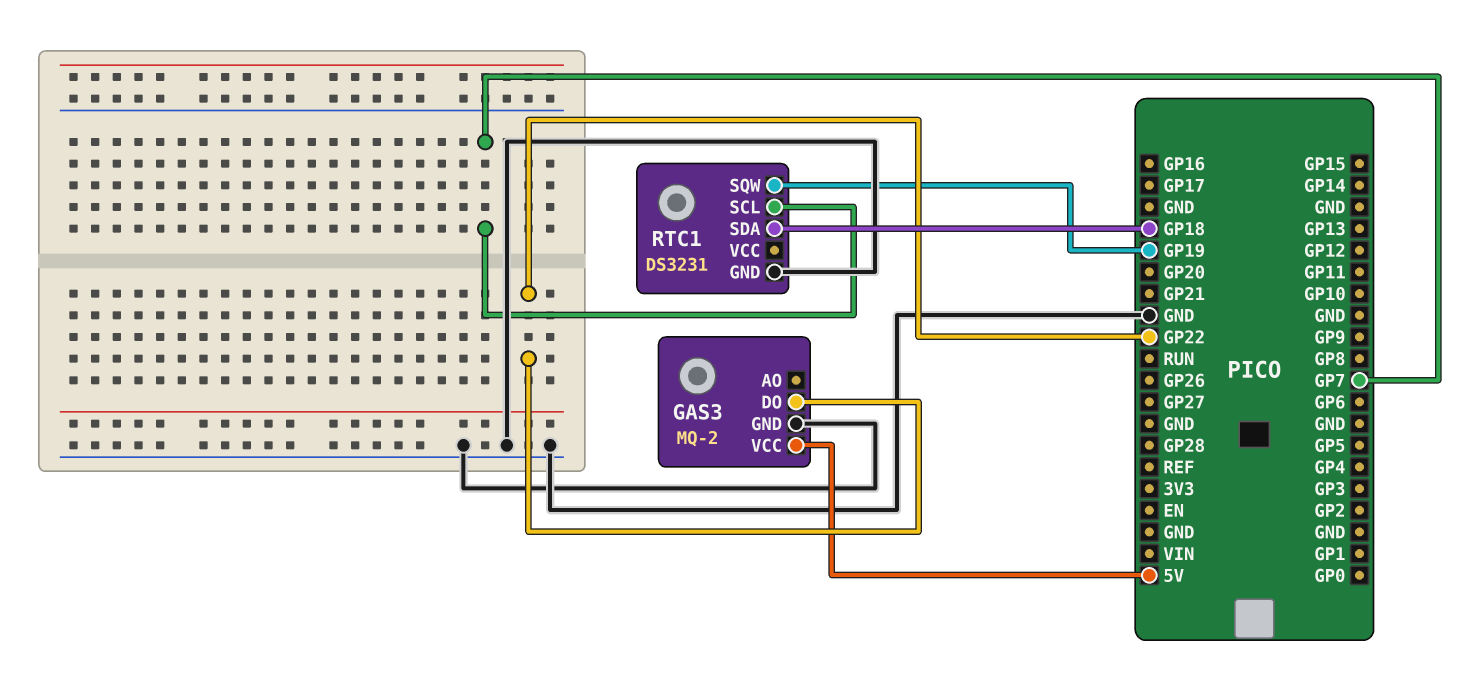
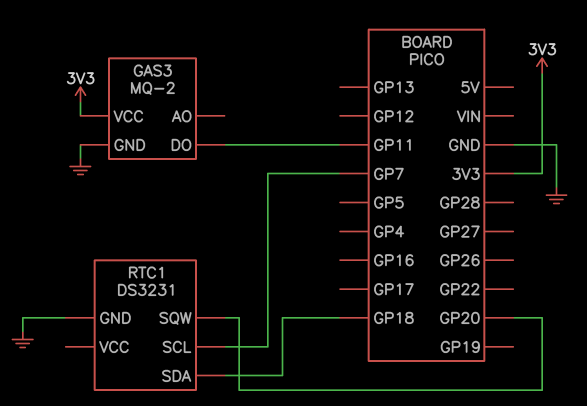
GAS3 pin DO: GP22 -> GP11
GAS3 pin VCC: 5V -> 3V3
RTC1 pin SQW: GP19 -> GP20

